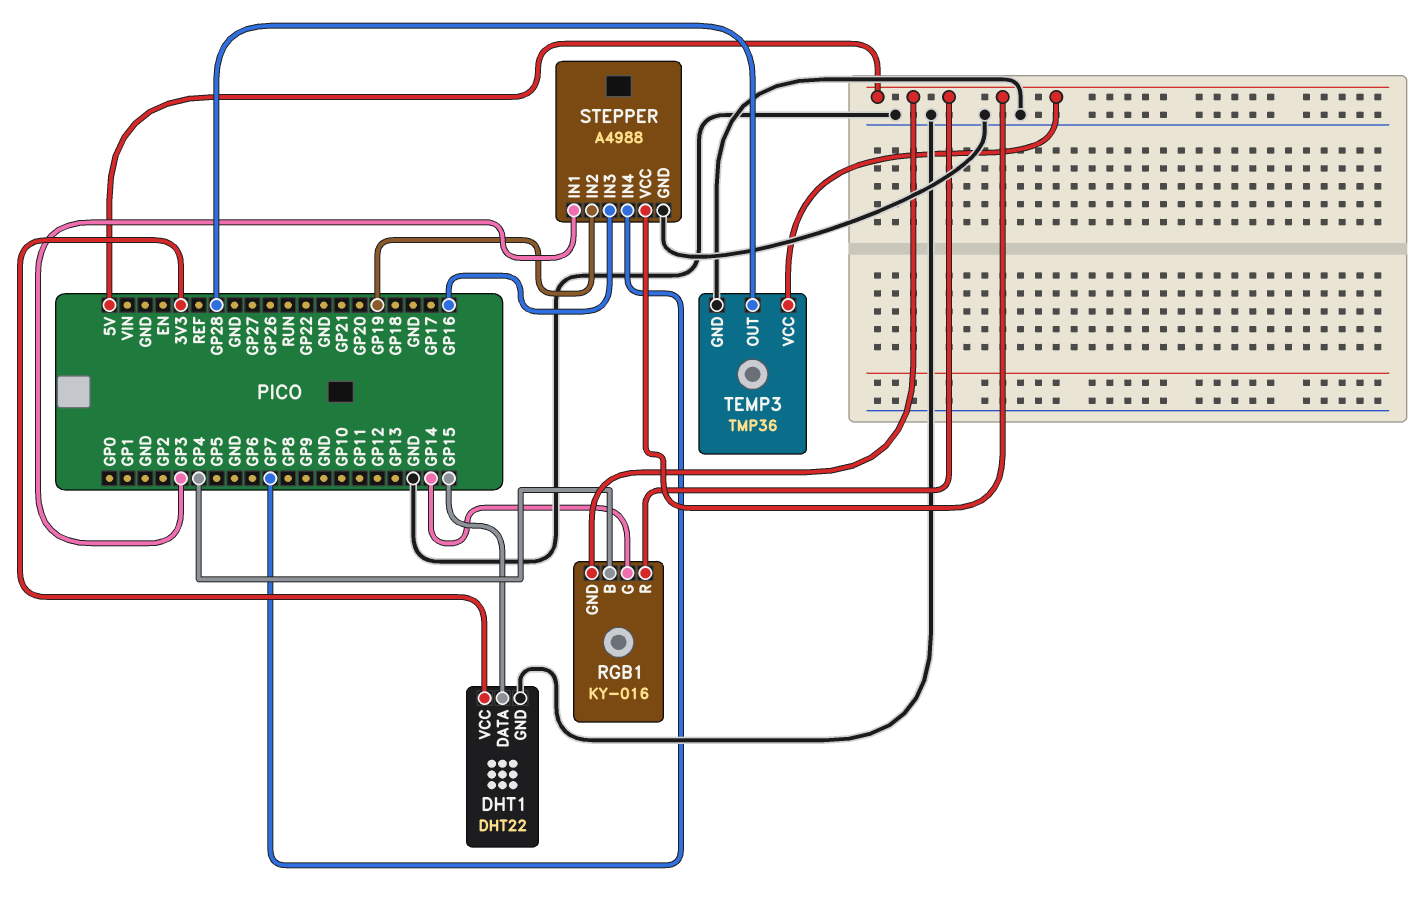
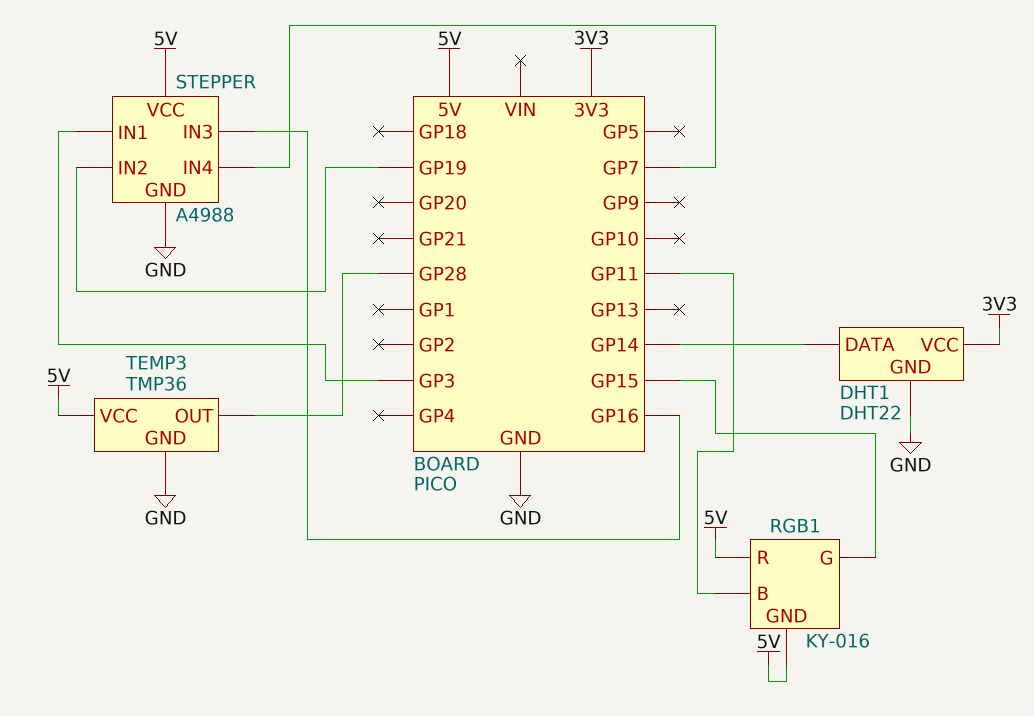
DHT1 pin DATA: GP15 -> GP14
RGB1 pin B: GP4 -> GP11
RGB1 pin G: GP14 -> GP15

